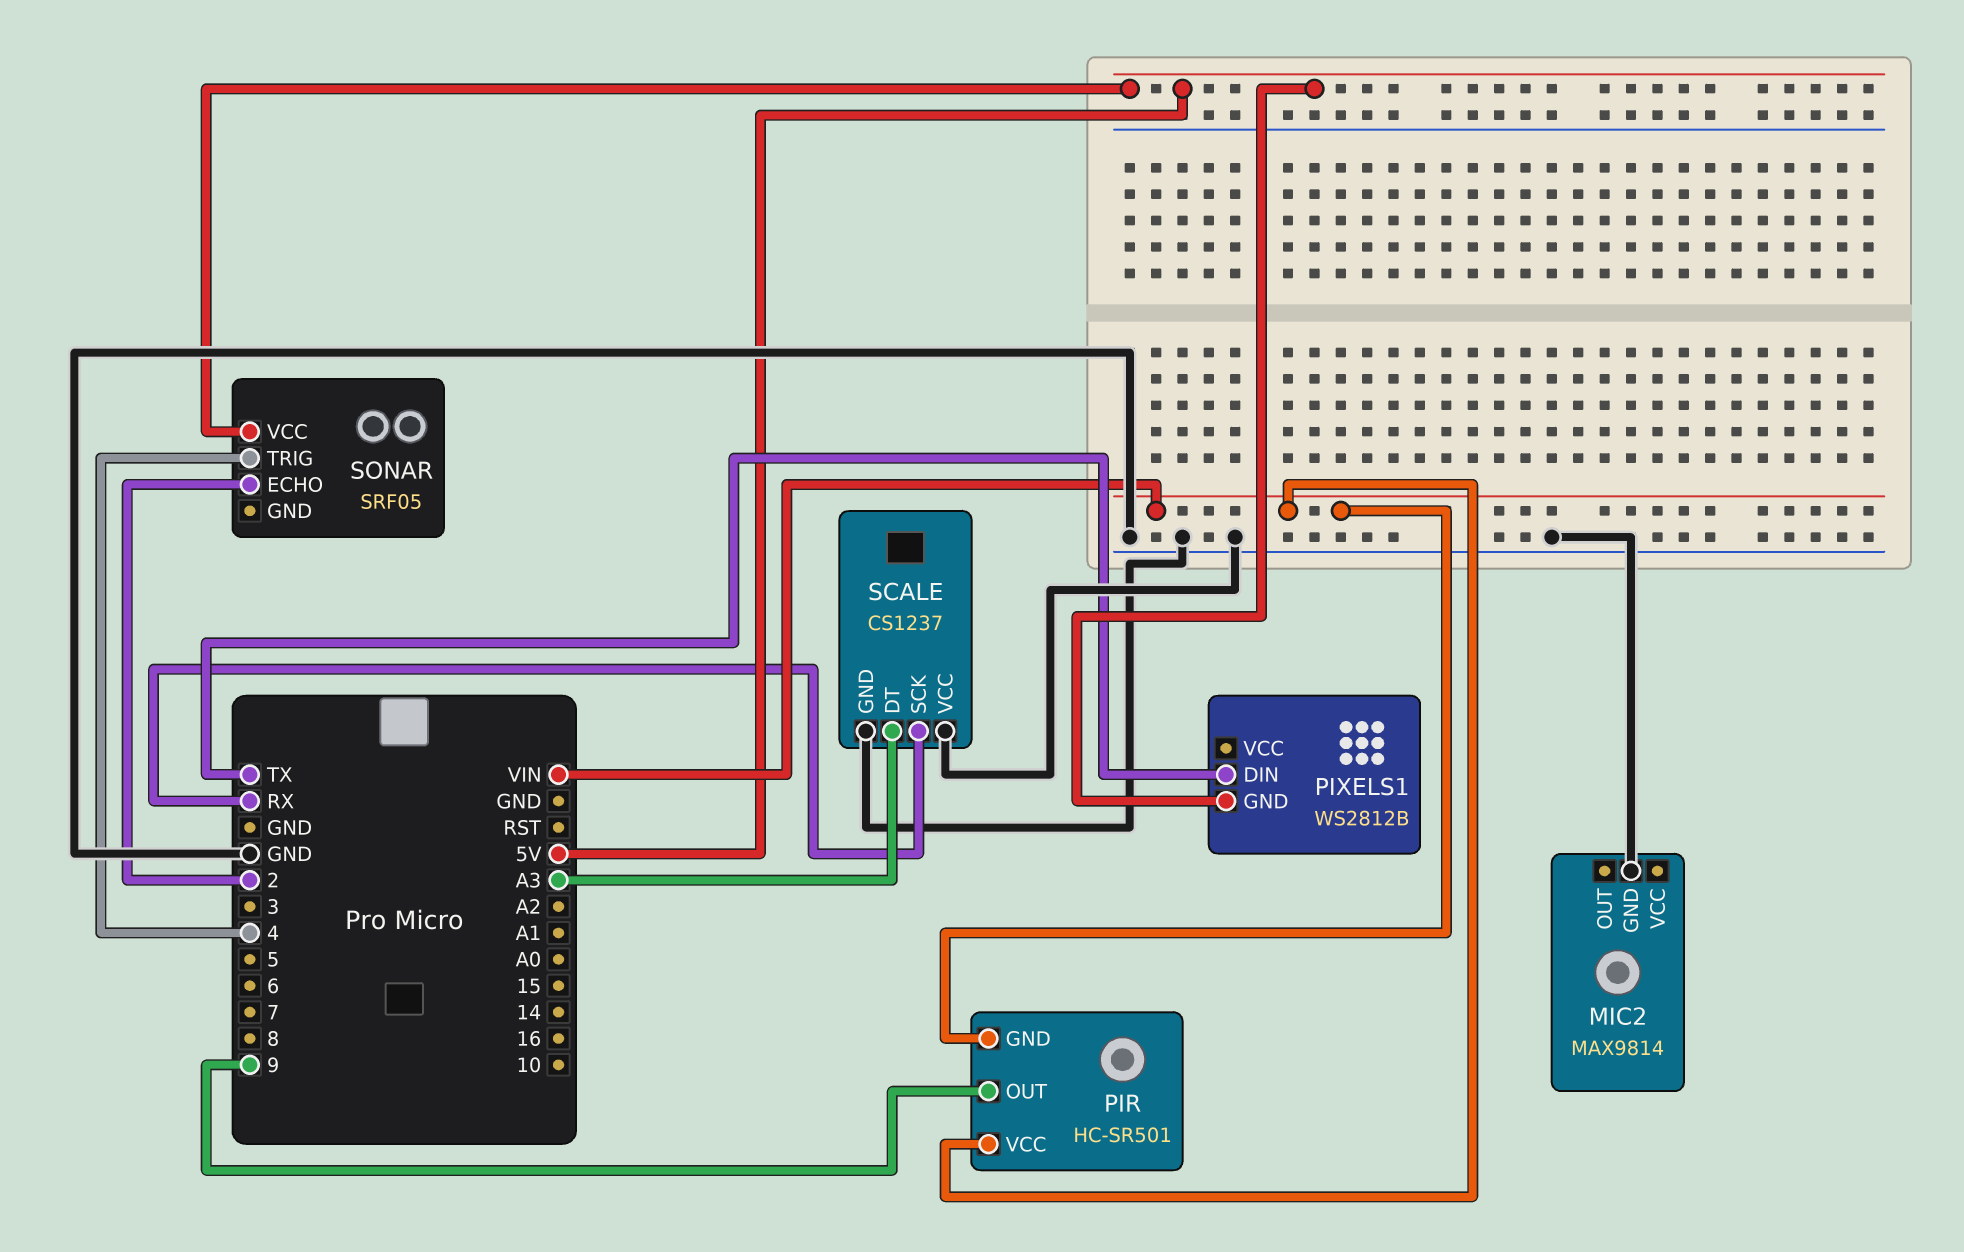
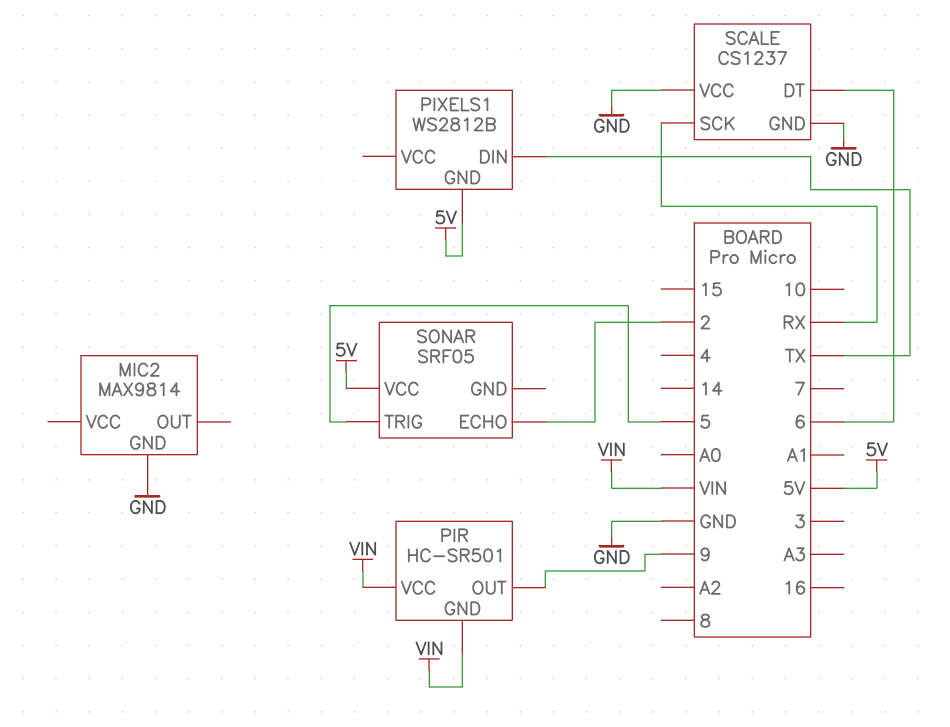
SCALE pin DT: A3 -> 6
SONAR pin TRIG: 4 -> 5

